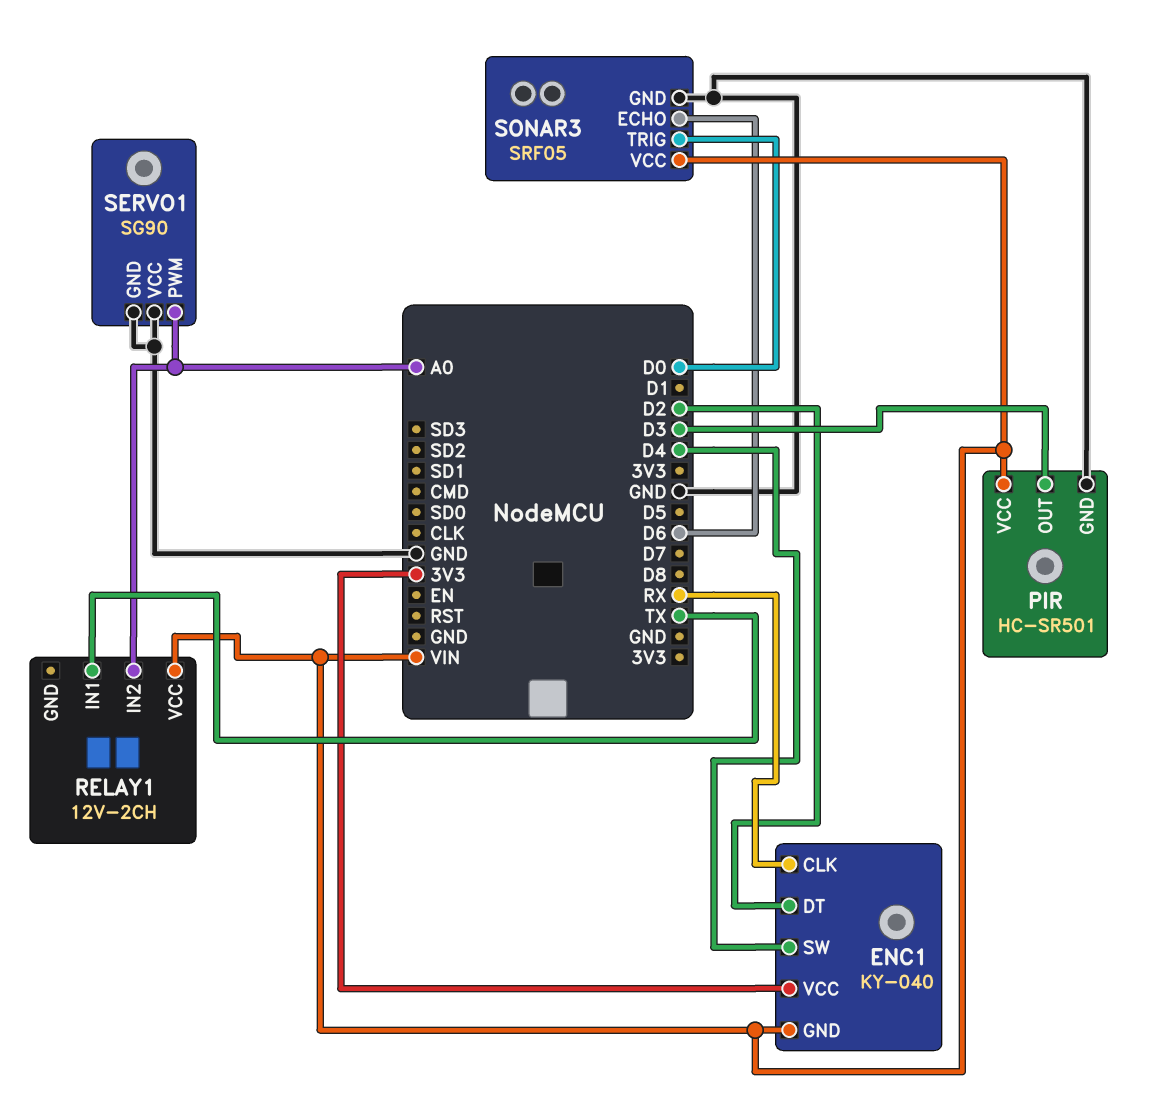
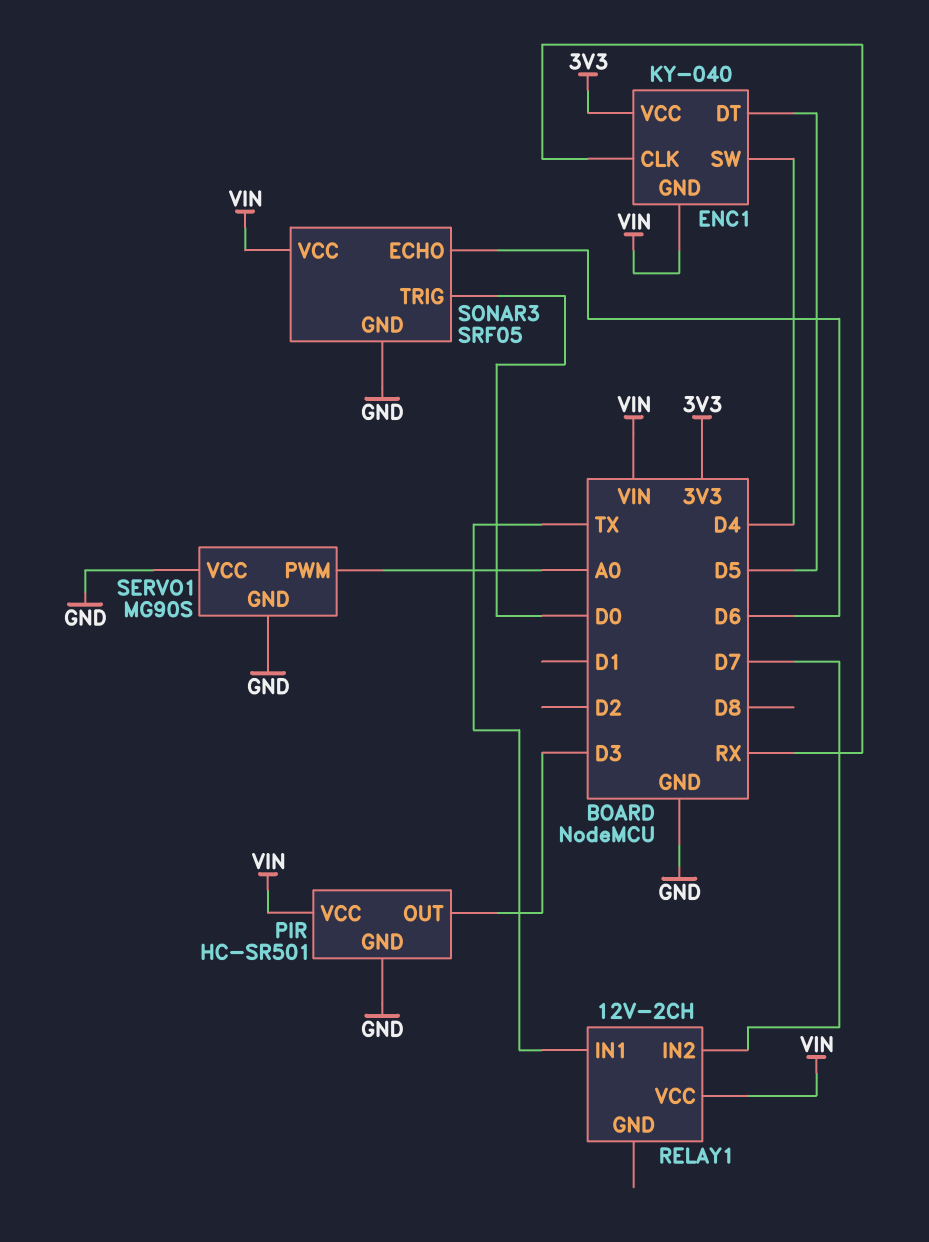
ENC1 pin DT: D2 -> D5
RELAY1 pin IN2: A0 -> D7
SERVO1: SG90 -> MG90S

